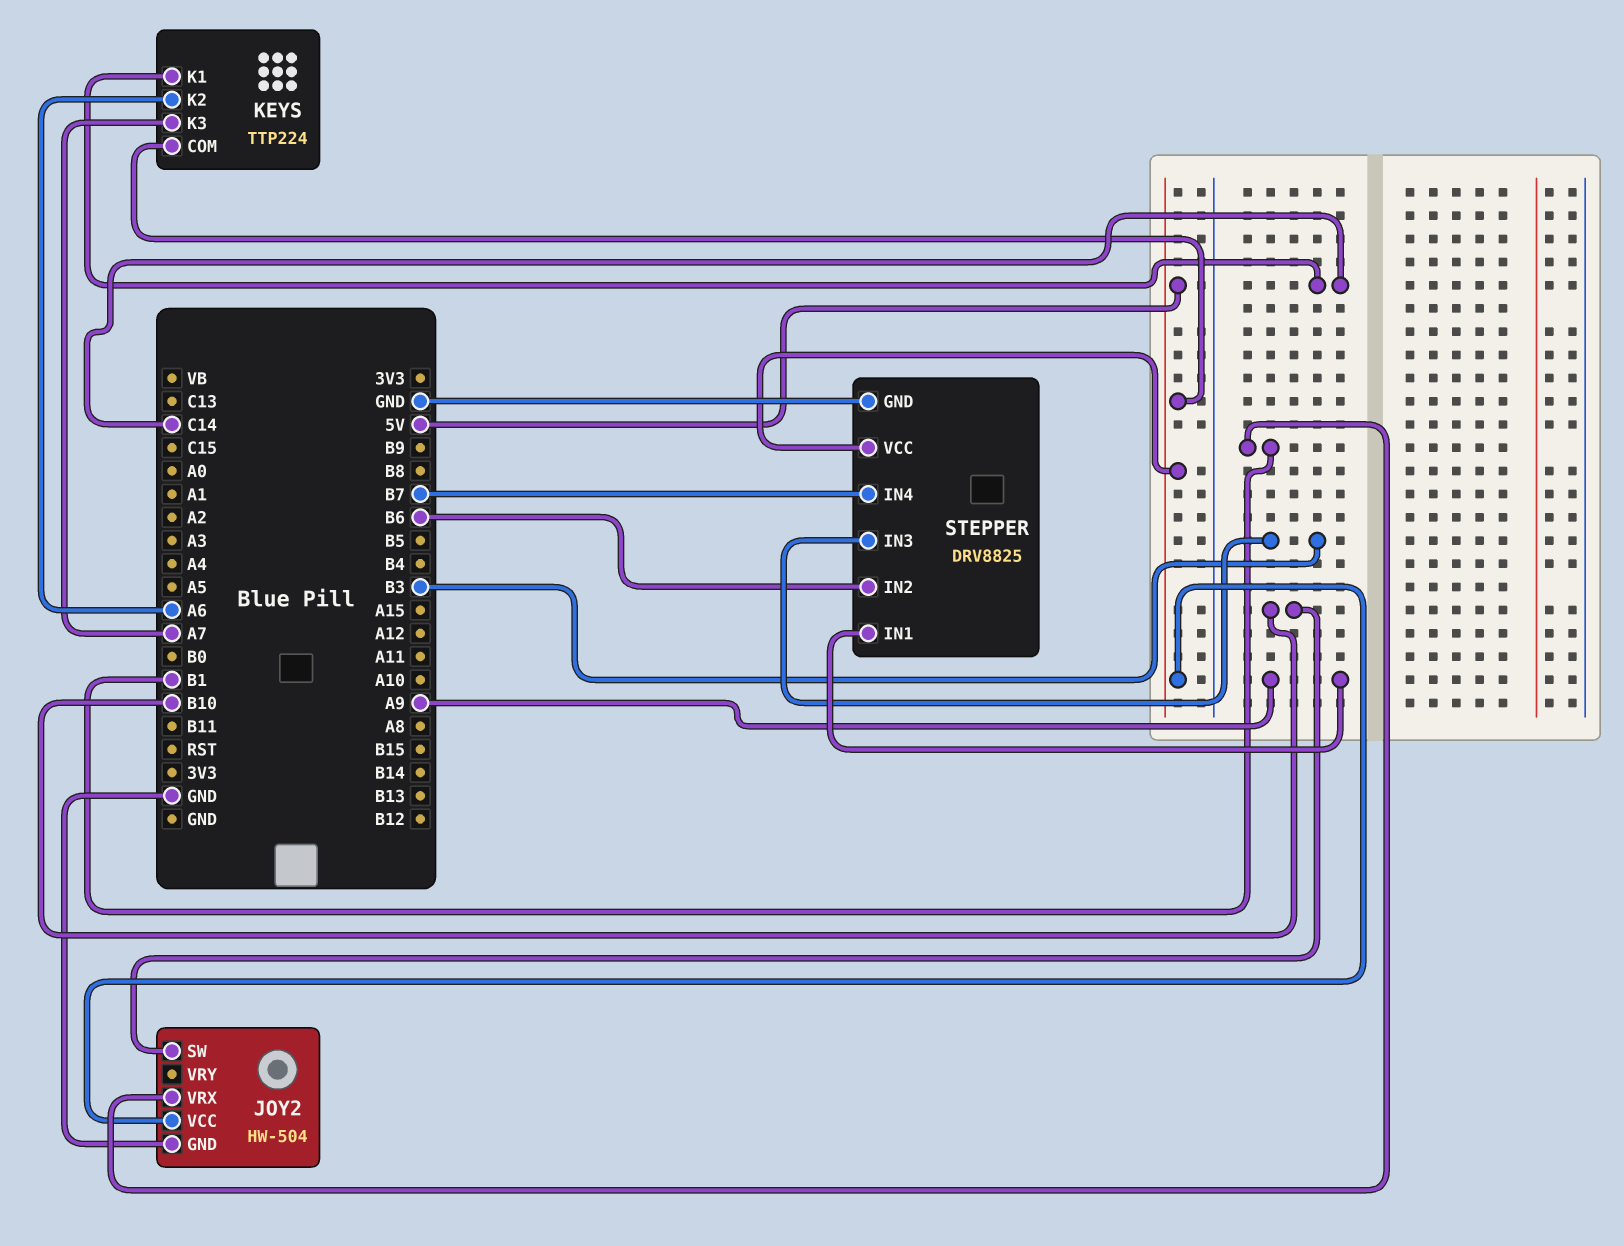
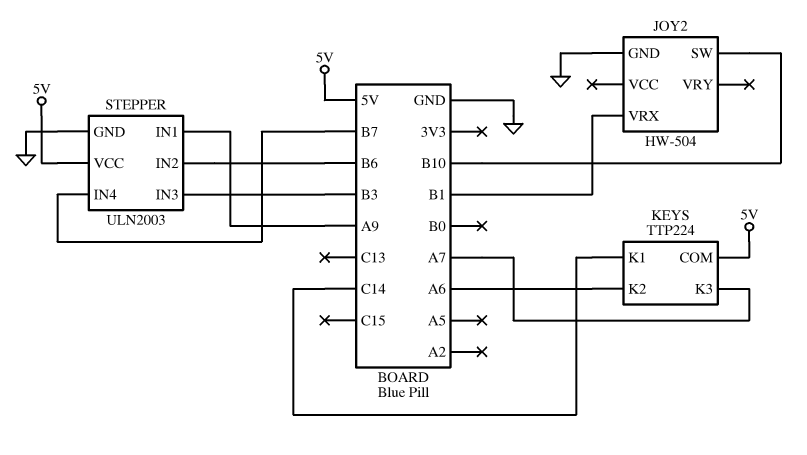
JOY2 pin VCC: 5V -> none
STEPPER: DRV8825 -> ULN2003

